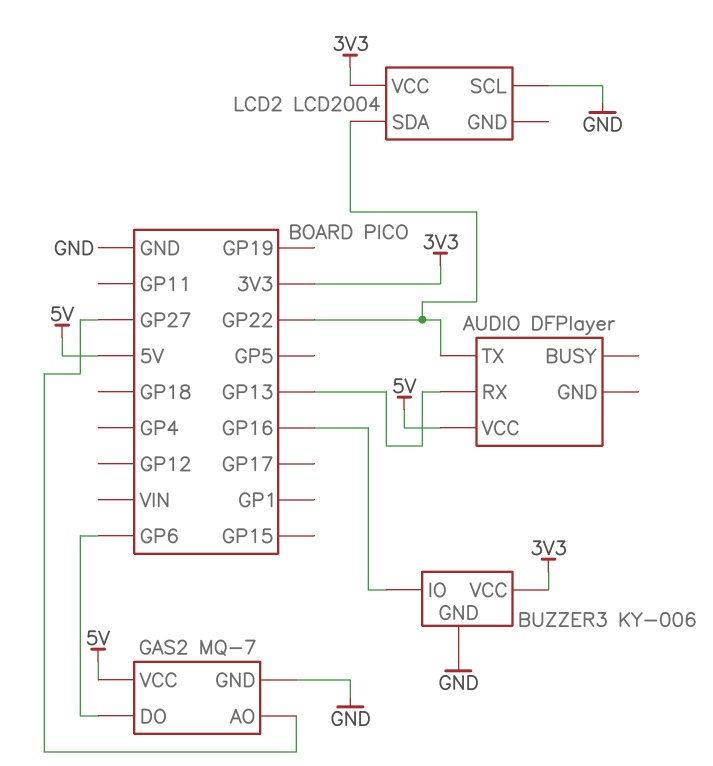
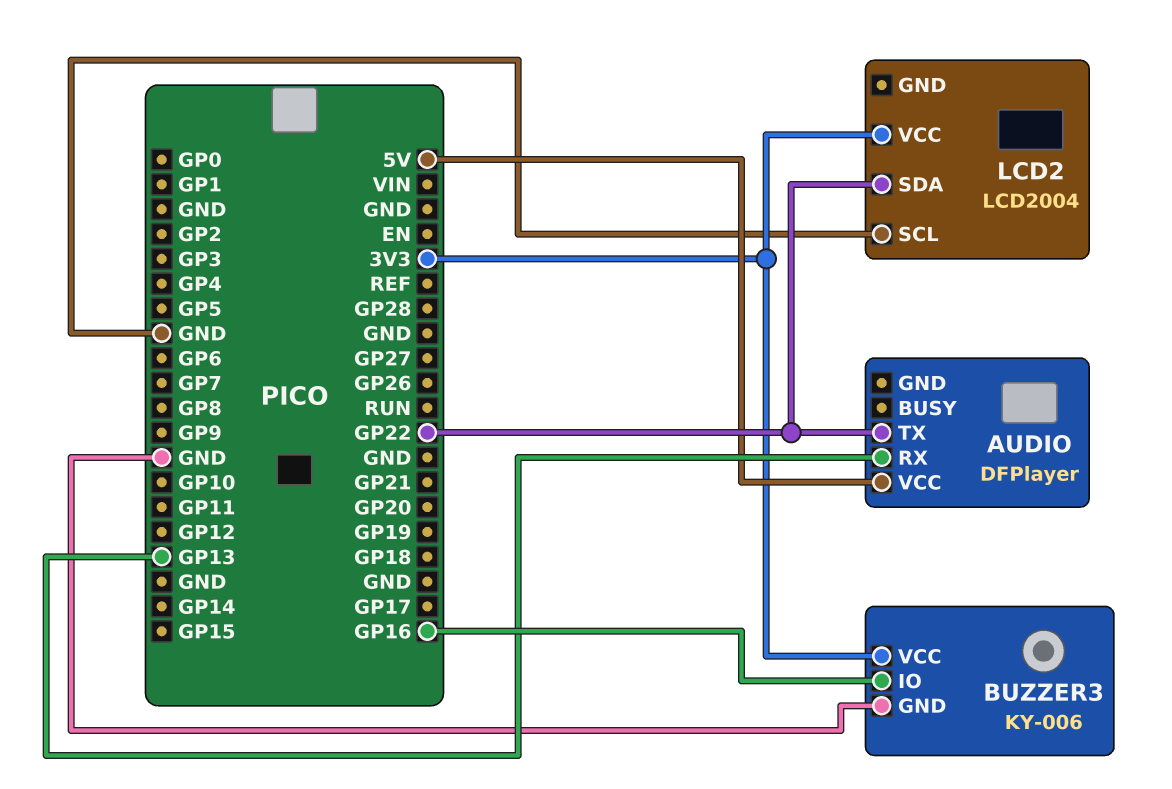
GAS2: MQ-7 -> none
GAS2 pin AO: GP27 -> none
GAS2 pin DO: GP6 -> none
GAS2 pin GND: GND -> none
GAS2 pin VCC: 5V -> none

